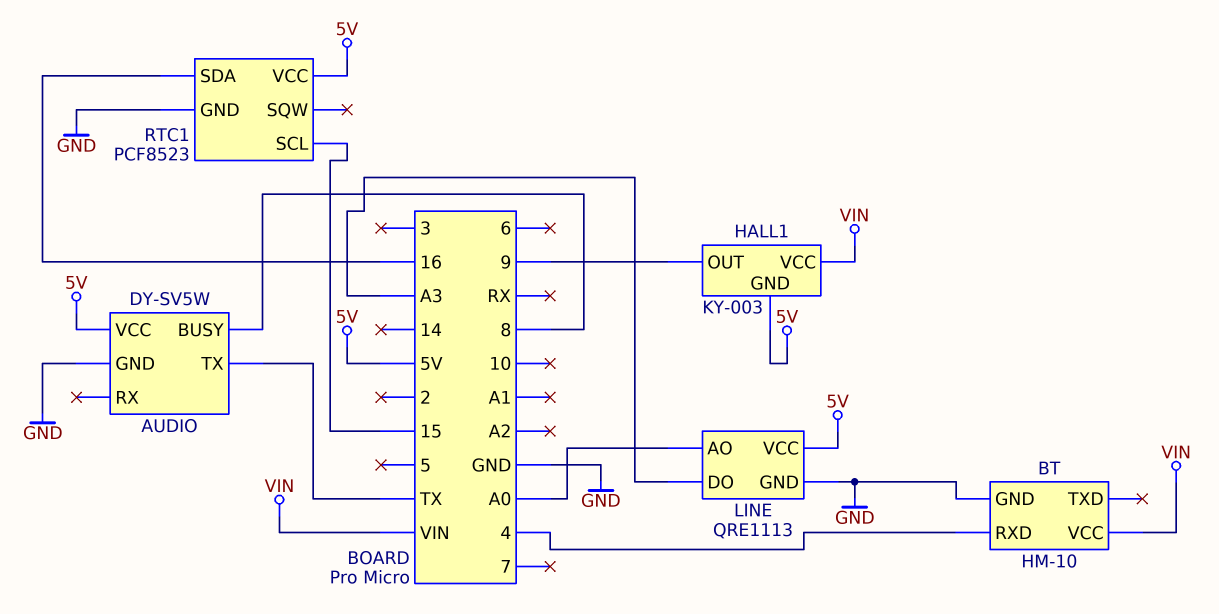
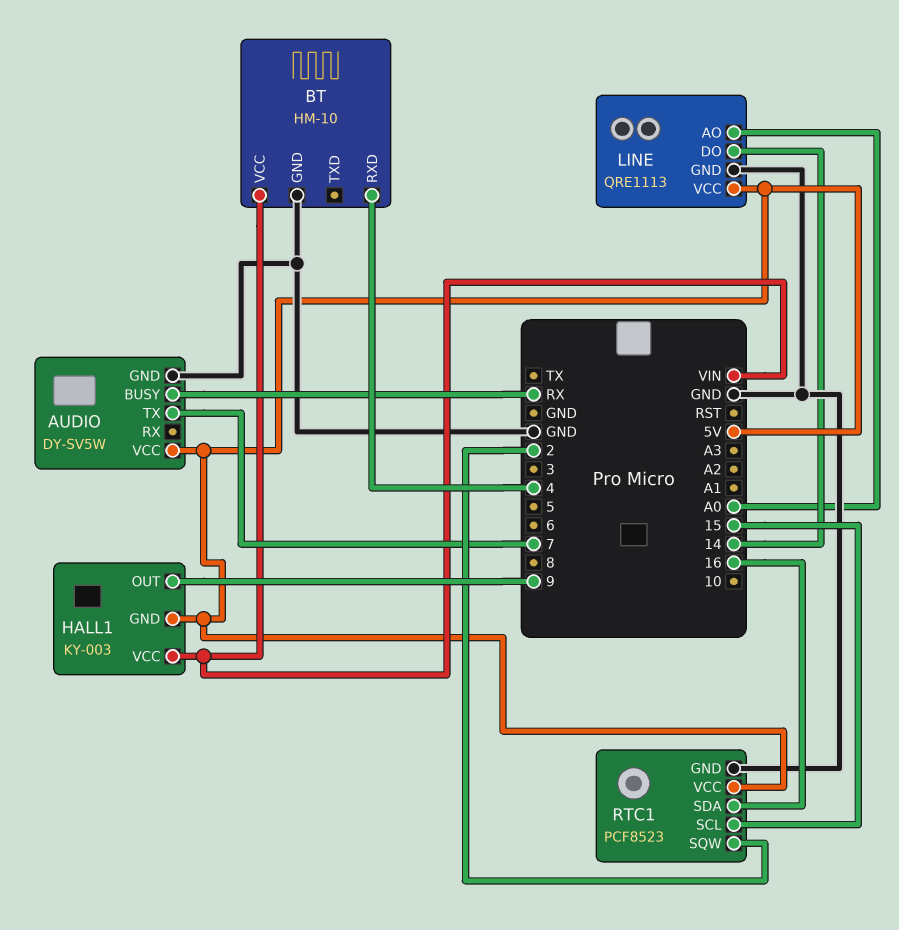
AUDIO pin BUSY: 8 -> RX
AUDIO pin TX: TX -> 7
LINE pin DO: A3 -> 14
RTC1 pin SQW: none -> 2

